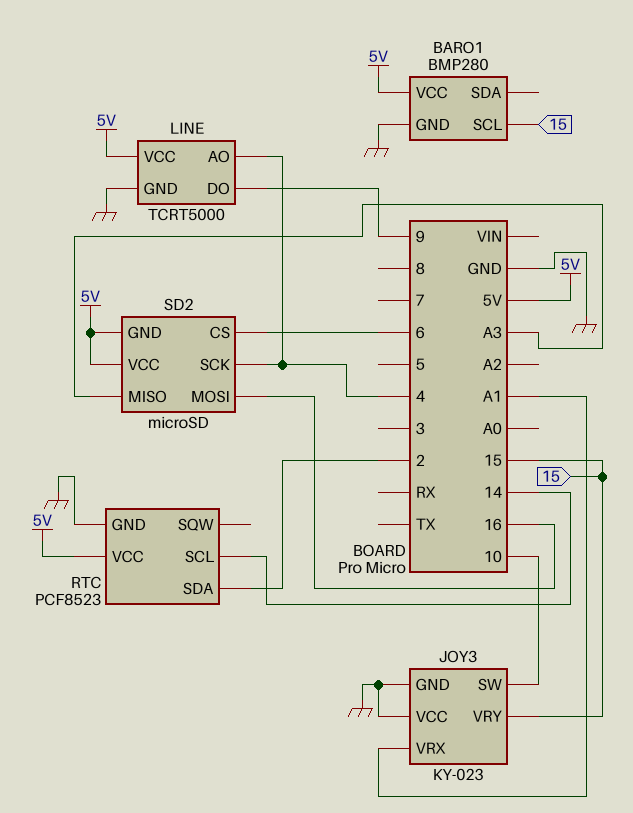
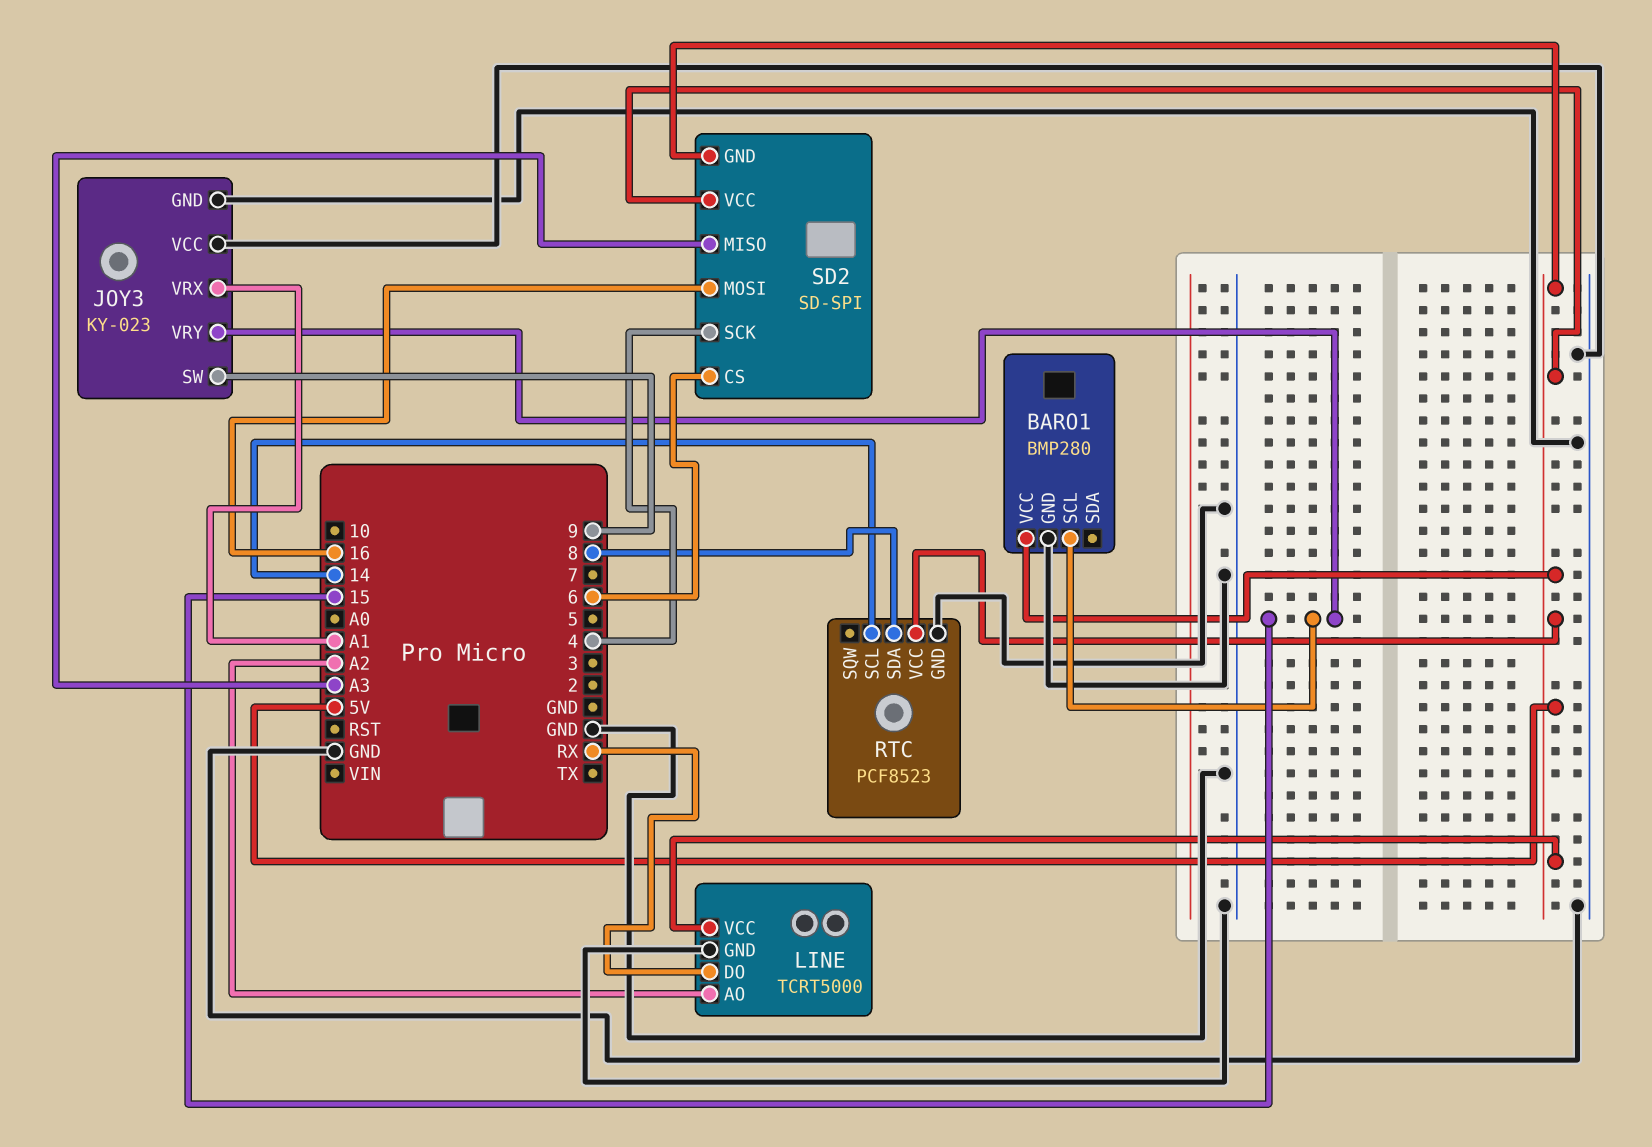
JOY3 pin SW: 10 -> 9
LINE pin AO: 4 -> A2
LINE pin DO: 9 -> RX
RTC pin SDA: 2 -> 8
SD2: microSD -> SD-SPI

